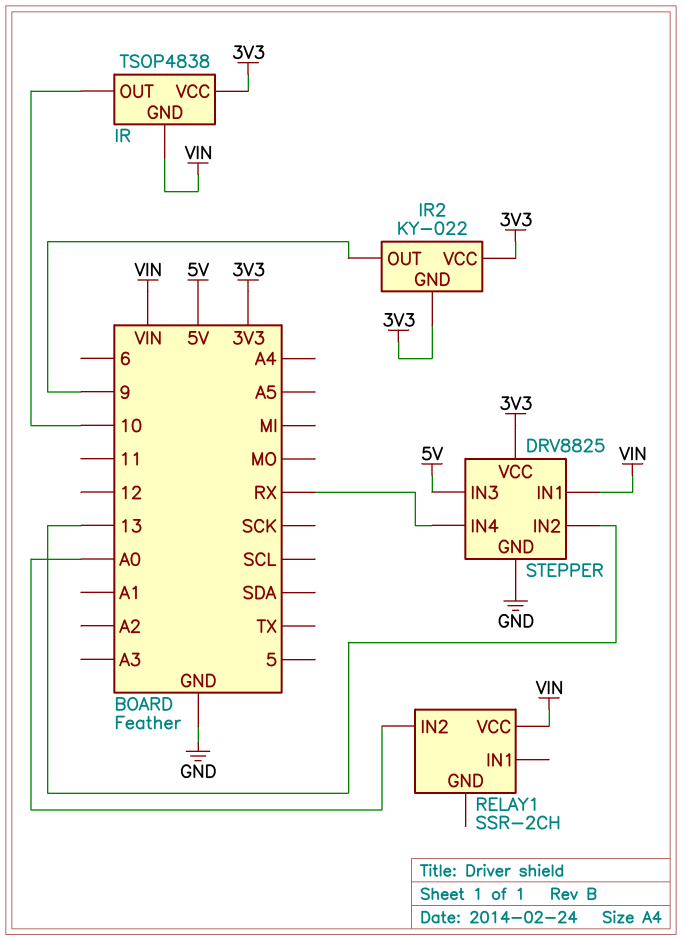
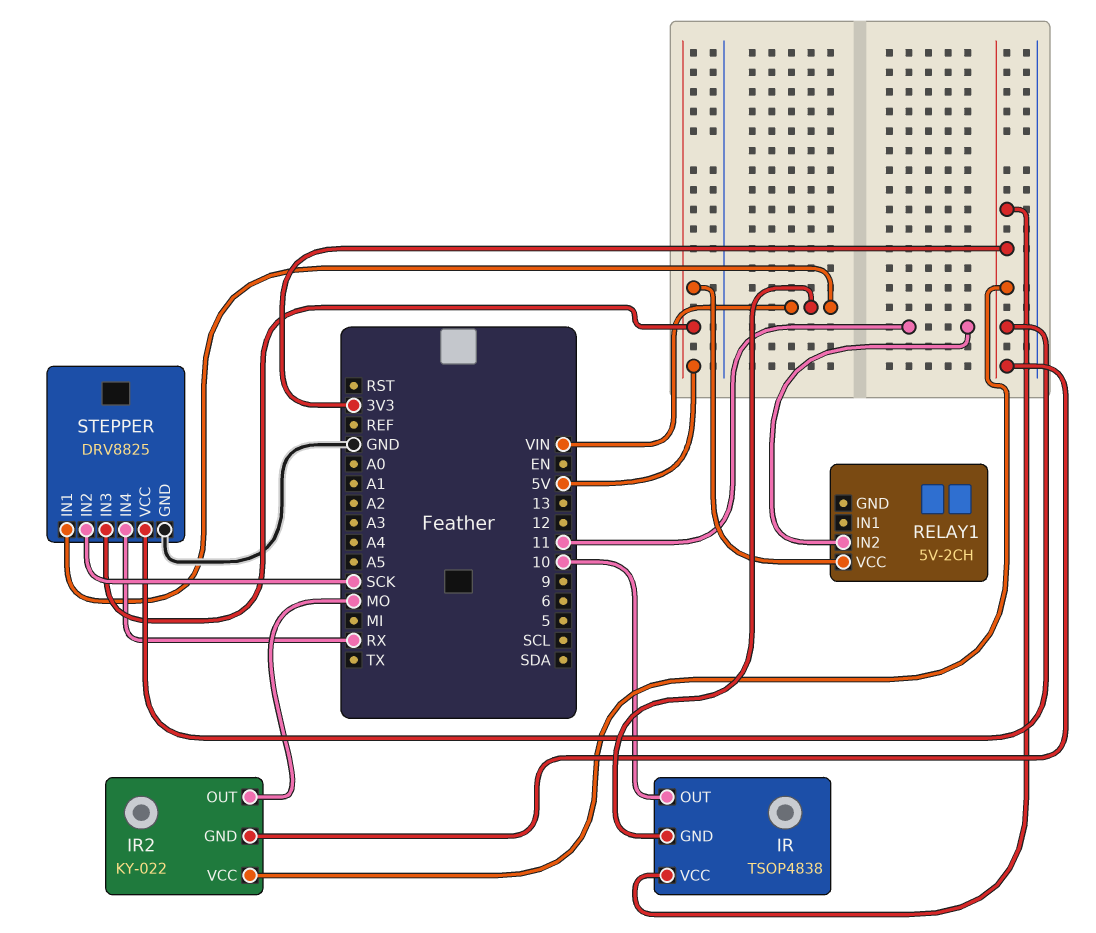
IR2 pin OUT: 9 -> MO
RELAY1: SSR-2CH -> 5V-2CH
RELAY1 pin IN2: A0 -> 11
RELAY1 pin VCC: VIN -> 5V
STEPPER pin IN2: 13 -> SCK

